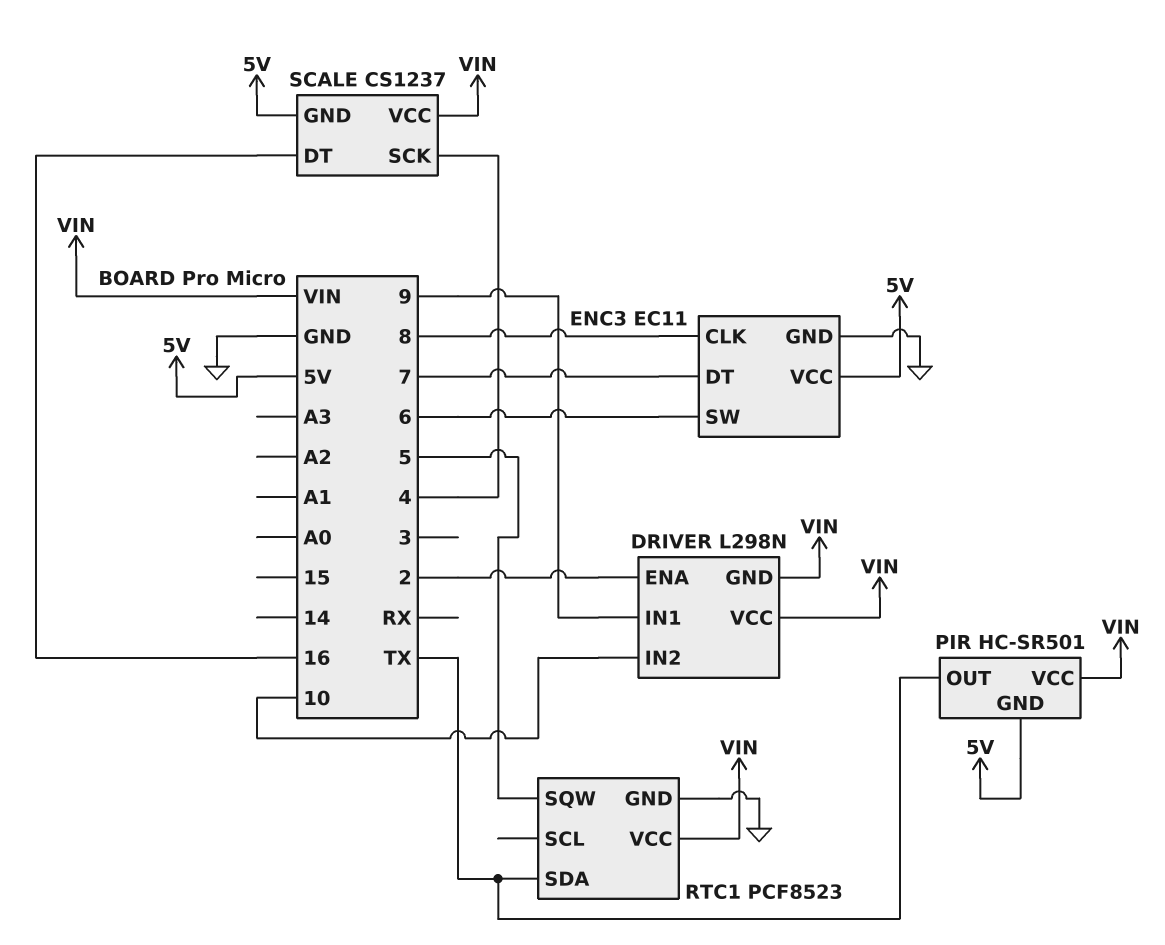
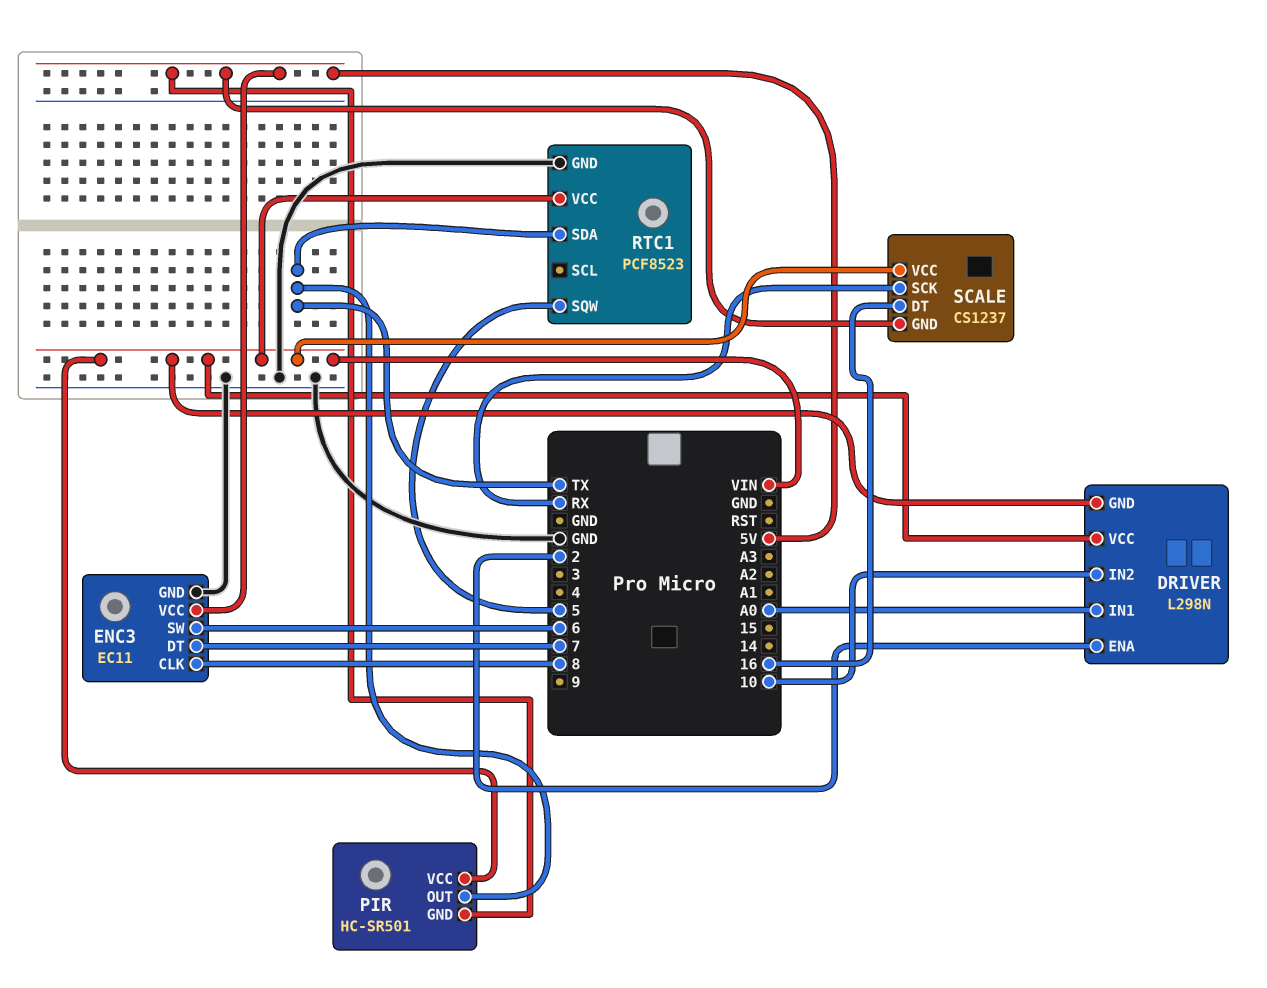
DRIVER pin IN1: 9 -> A0
SCALE pin SCK: 4 -> RX

